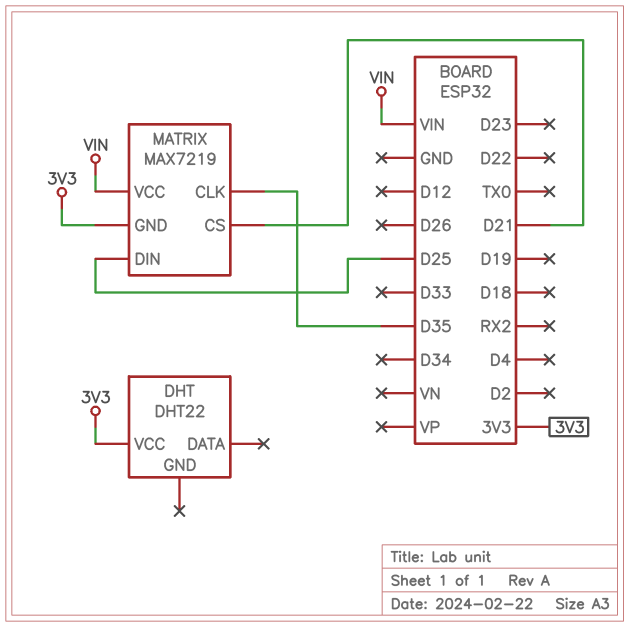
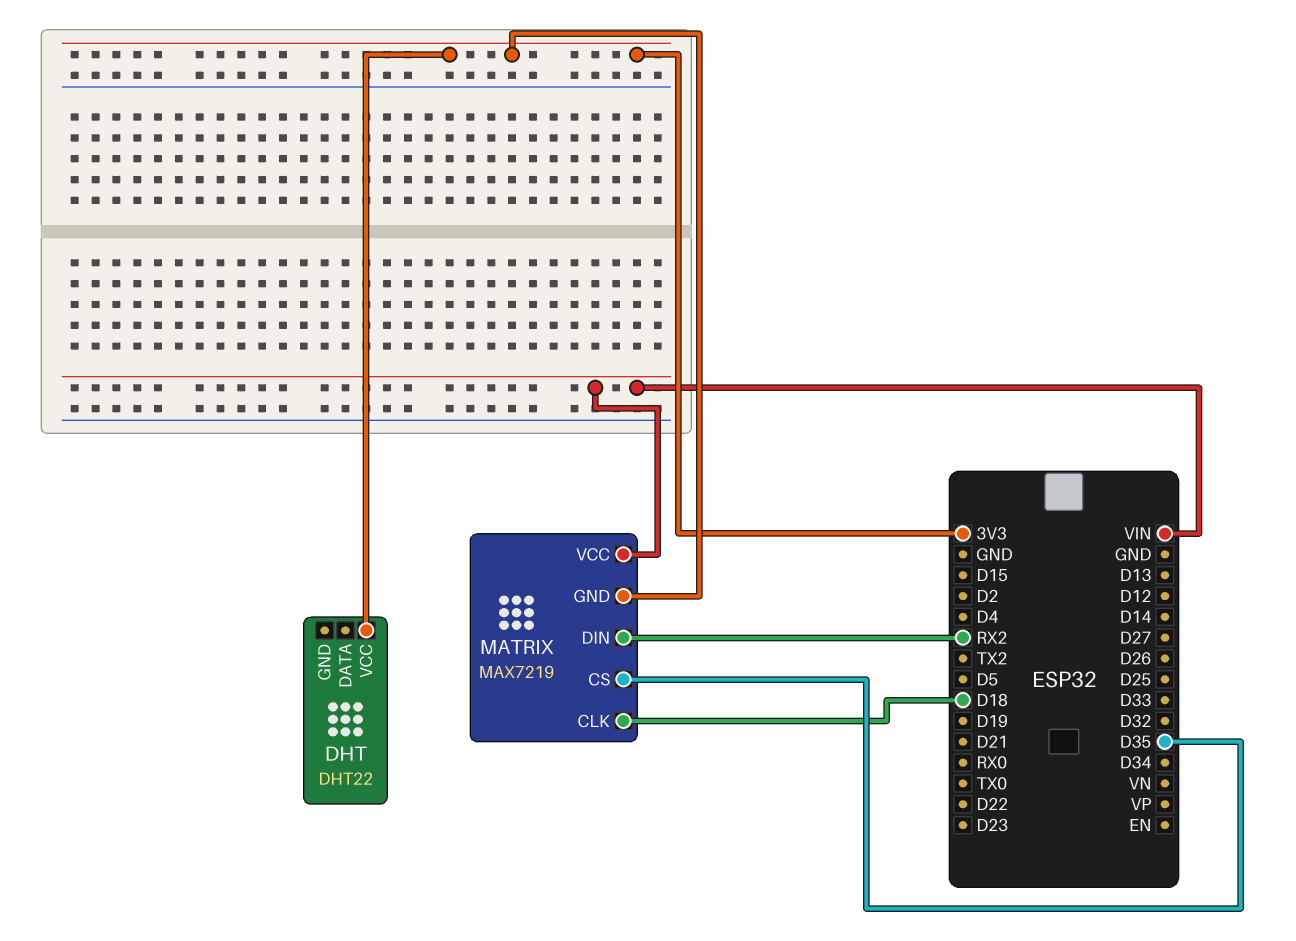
MATRIX pin CLK: D35 -> D18
MATRIX pin CS: D21 -> D35
MATRIX pin DIN: D25 -> RX2

